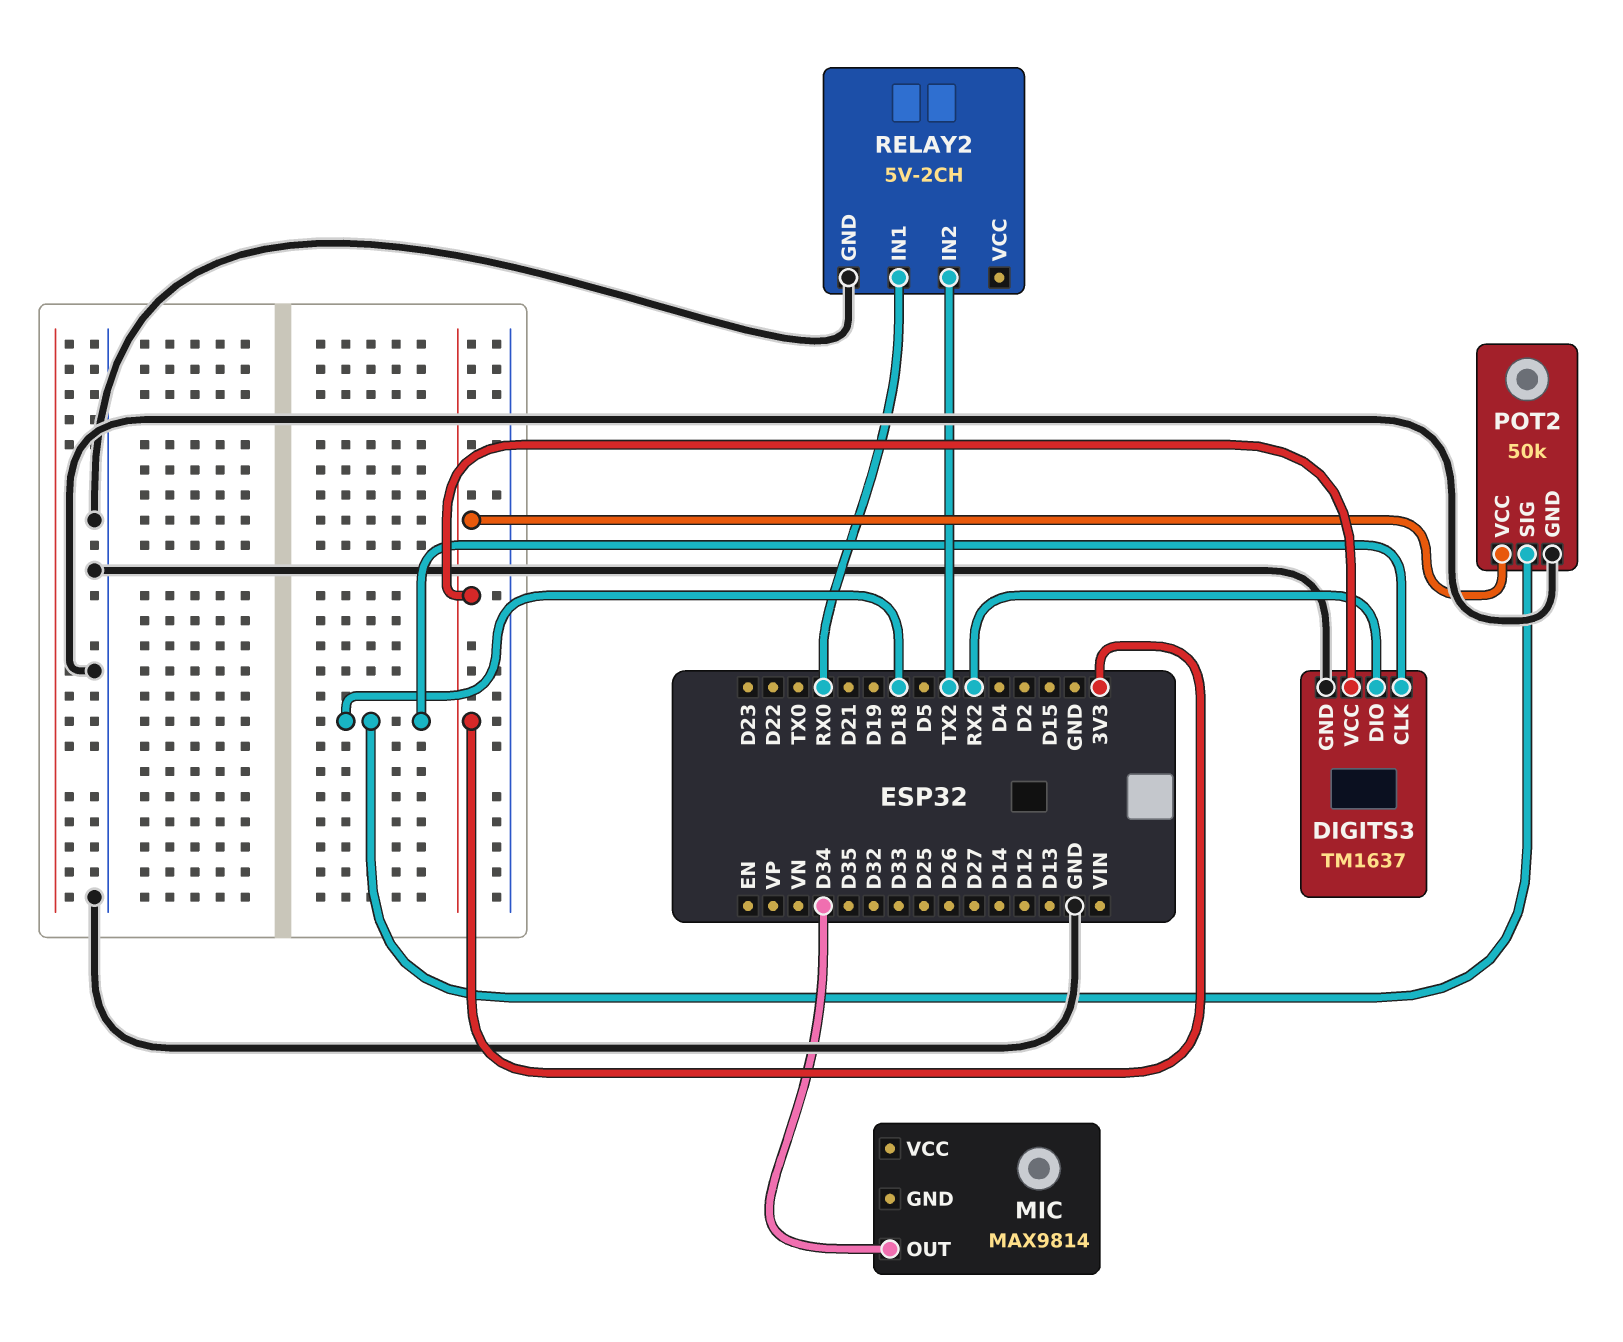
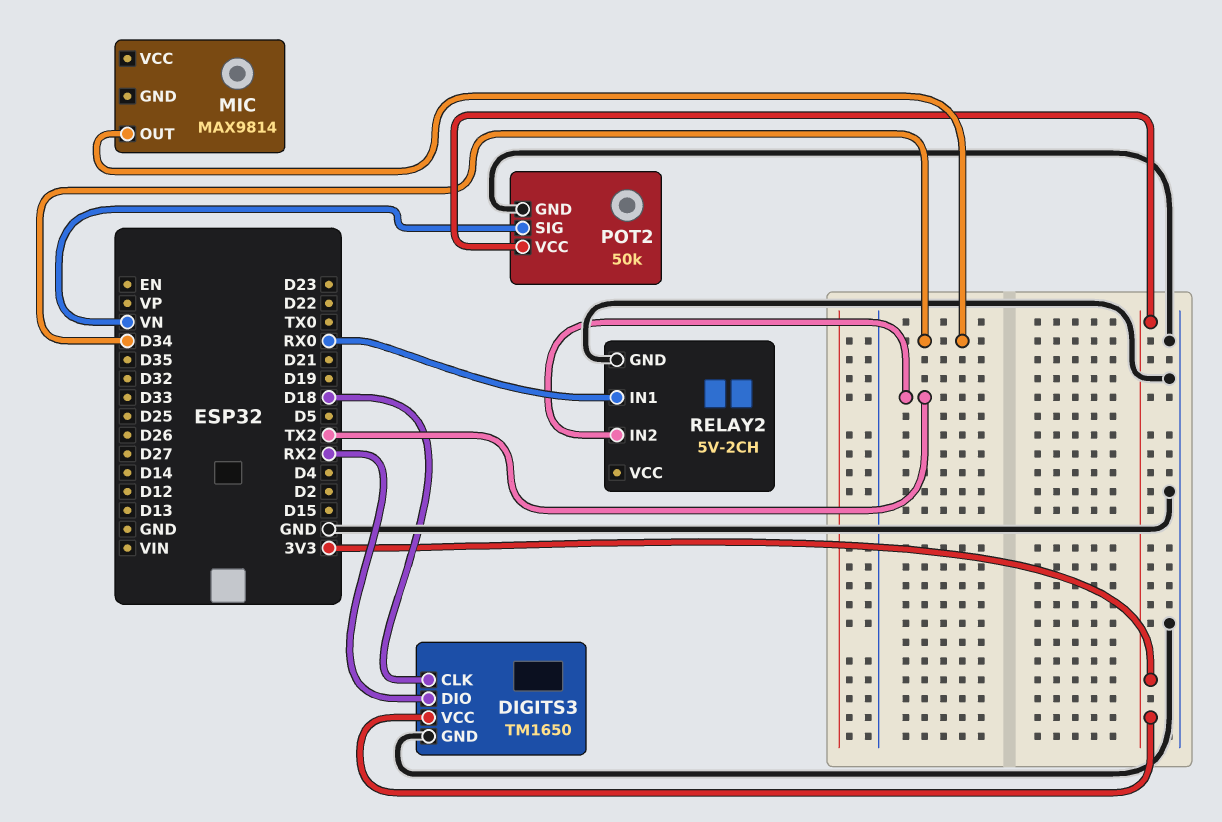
DIGITS3: TM1637 -> TM1650
POT2 pin SIG: D18 -> VN

